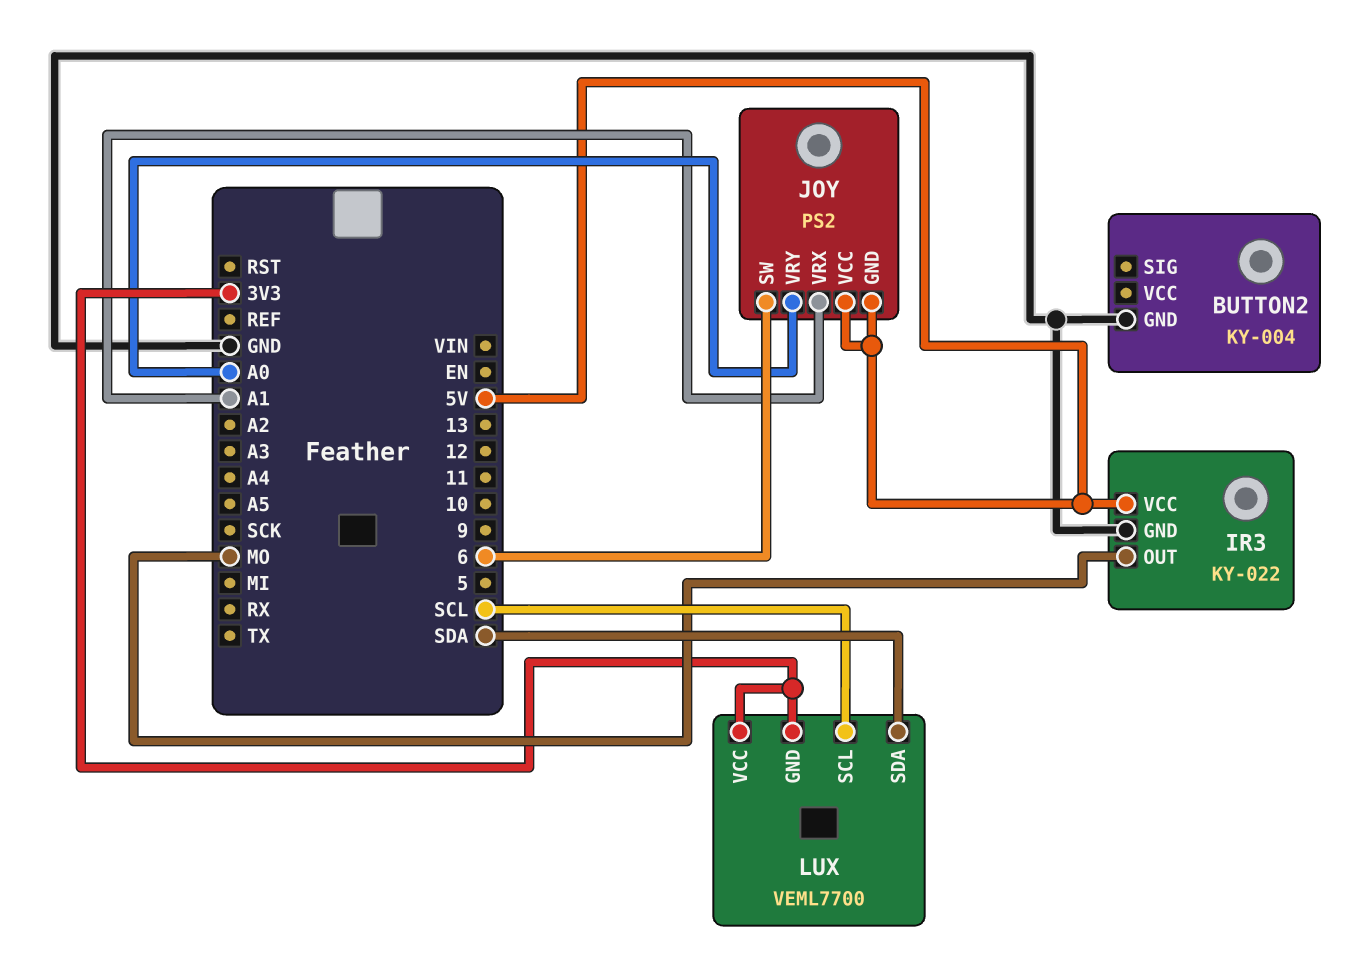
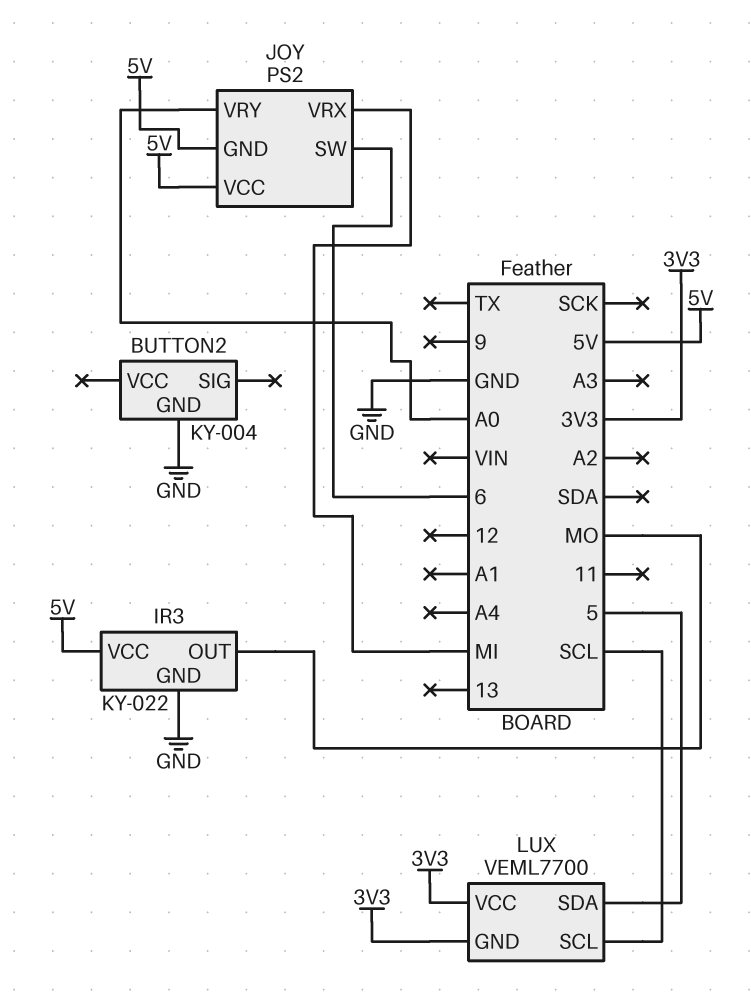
JOY pin VRX: A1 -> MI
LUX pin SDA: SDA -> 5

